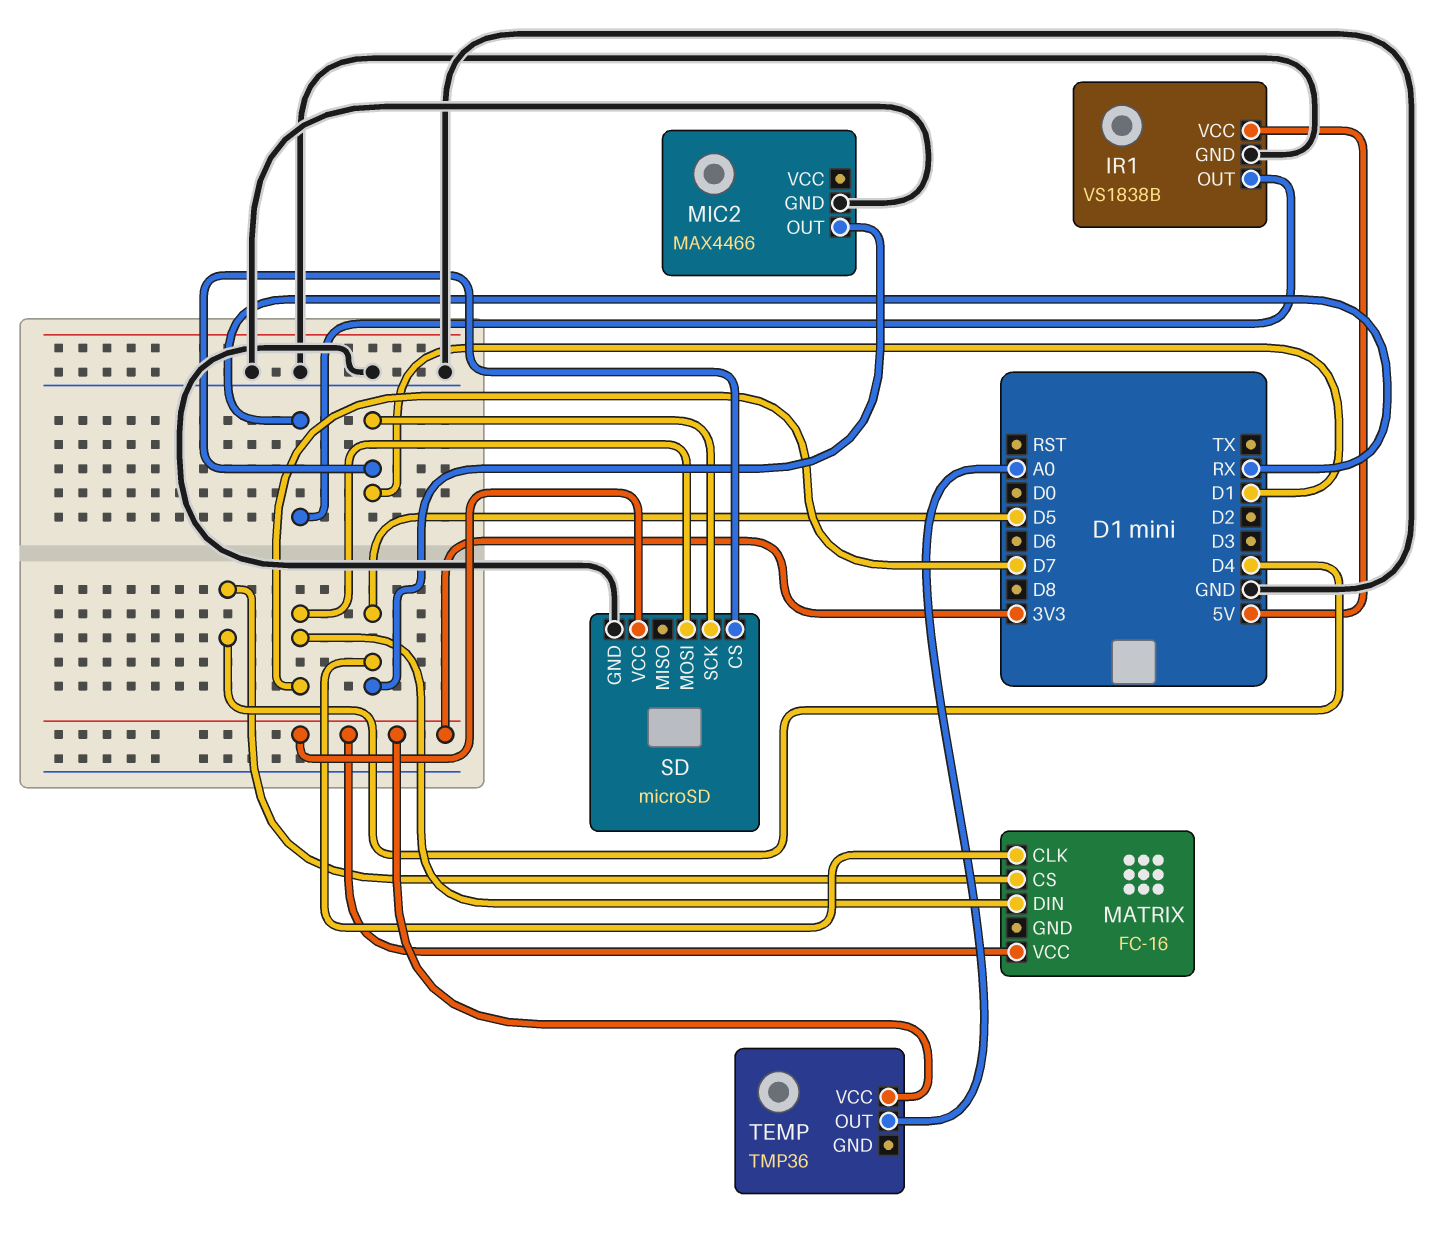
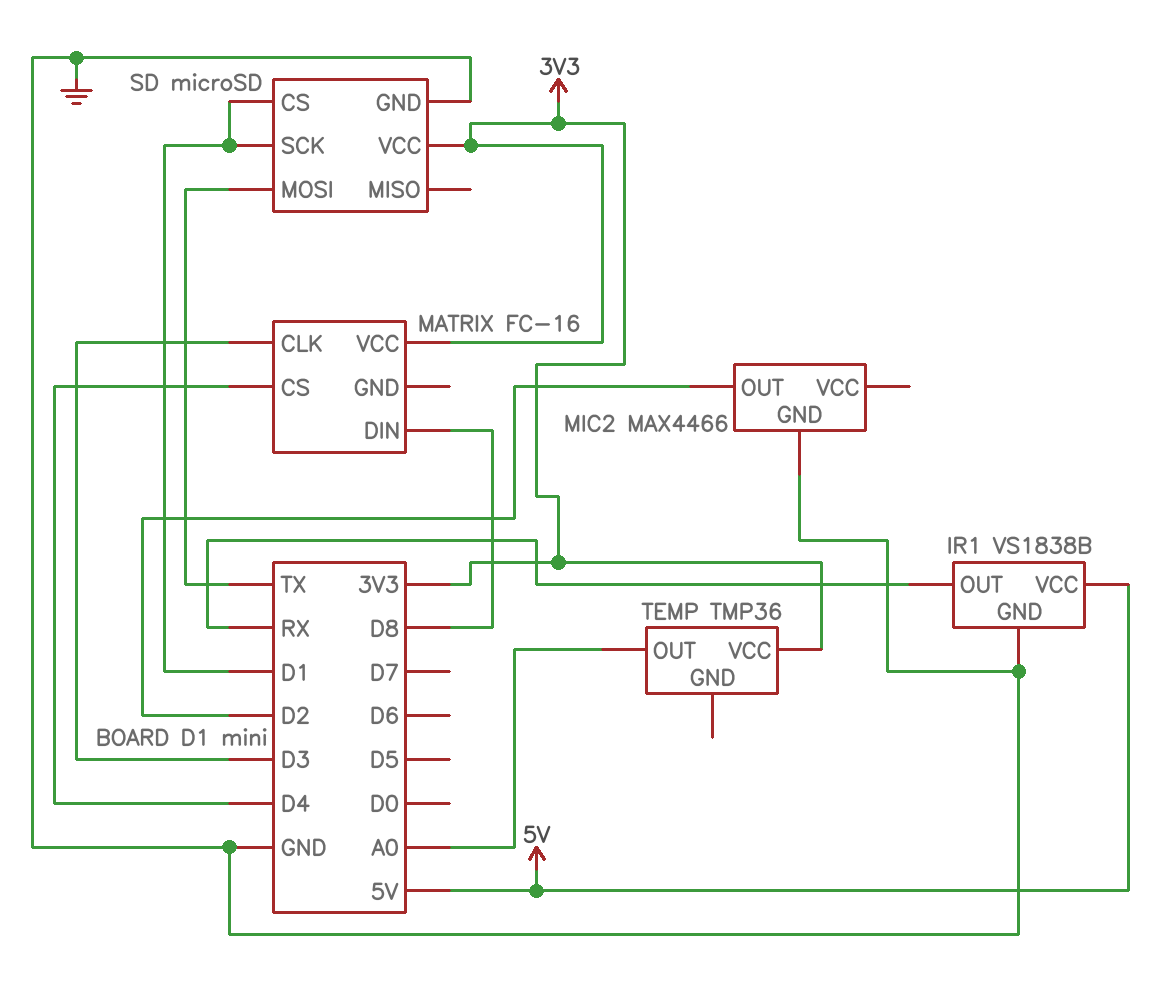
MATRIX pin CLK: D5 -> D3
MATRIX pin DIN: D7 -> D8
MIC2 pin OUT: D5 -> D2
SD pin MOSI: D7 -> TX

